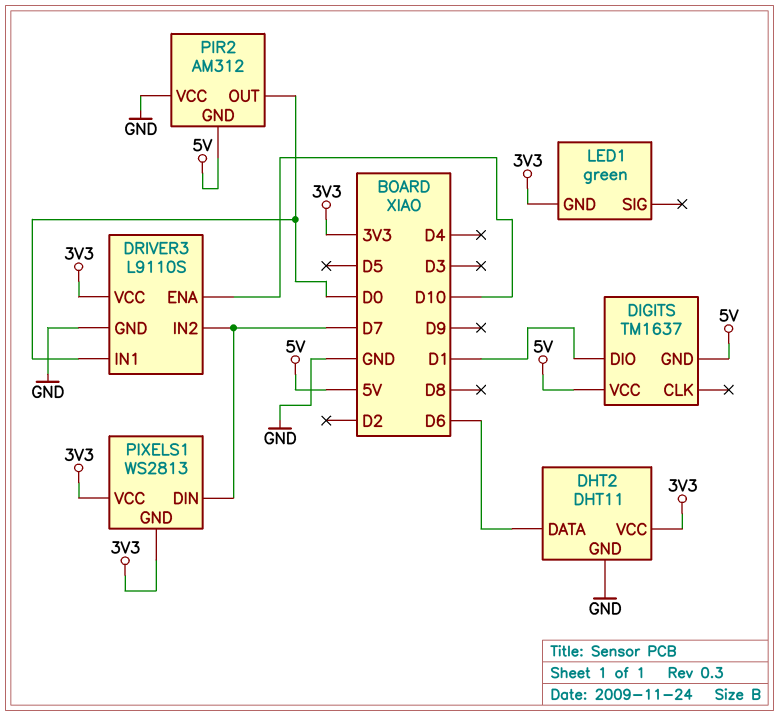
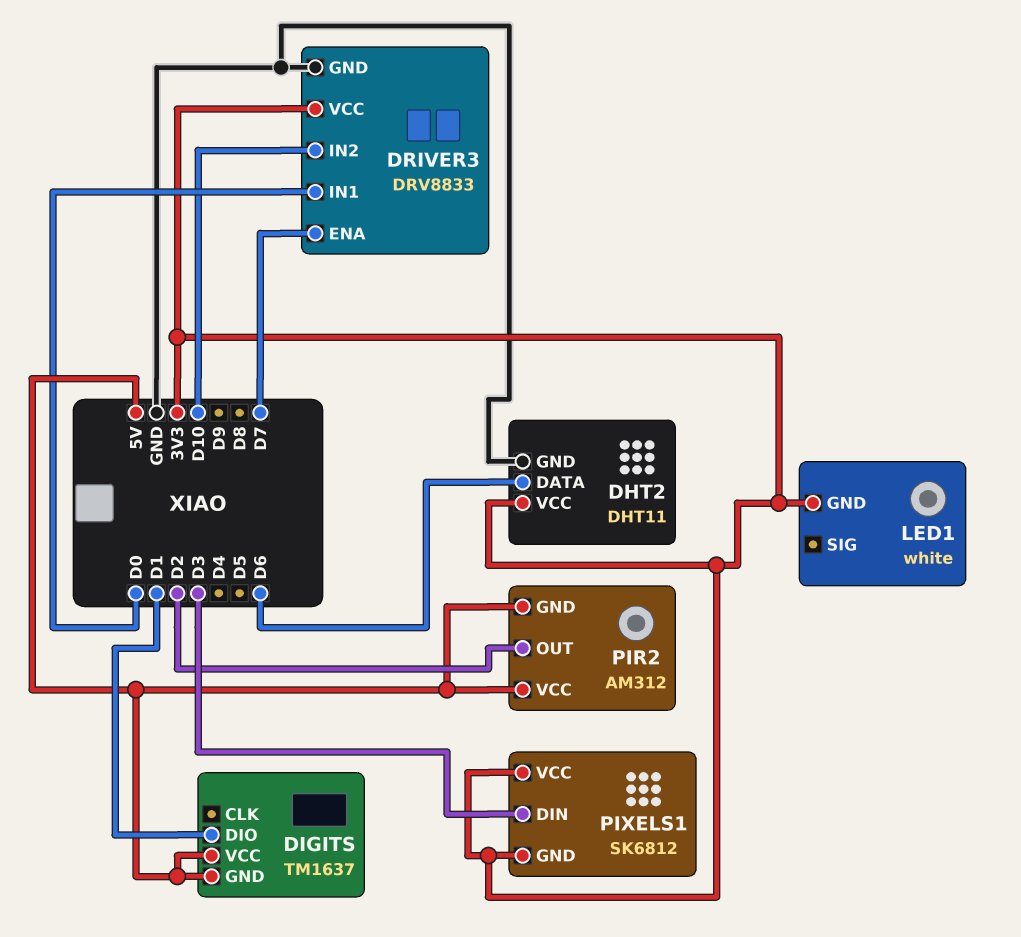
DRIVER3: L9110S -> DRV8833
DRIVER3 pin ENA: D10 -> D7
DRIVER3 pin IN2: D7 -> D10
LED1: green -> white
PIR2 pin OUT: D0 -> D2
PIR2 pin VCC: GND -> 5V
PIXELS1: WS2813 -> SK6812
PIXELS1 pin DIN: D7 -> D3

